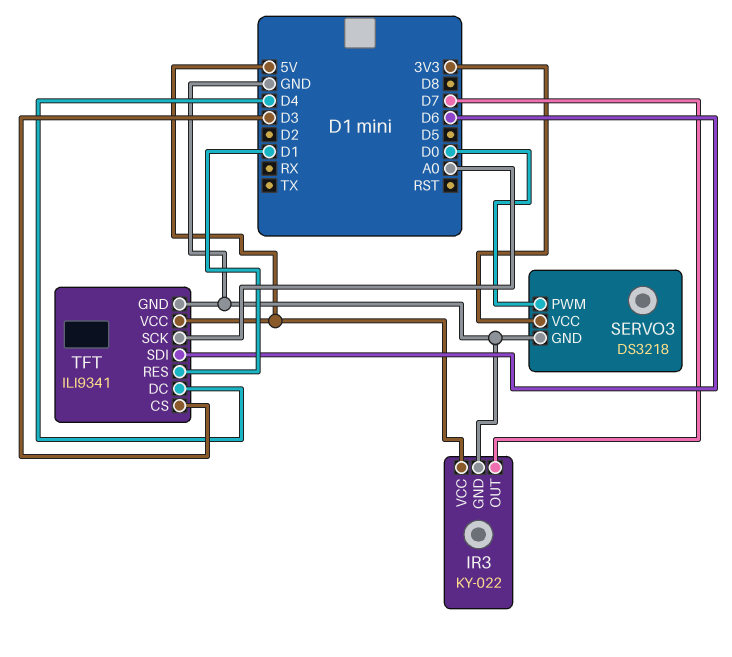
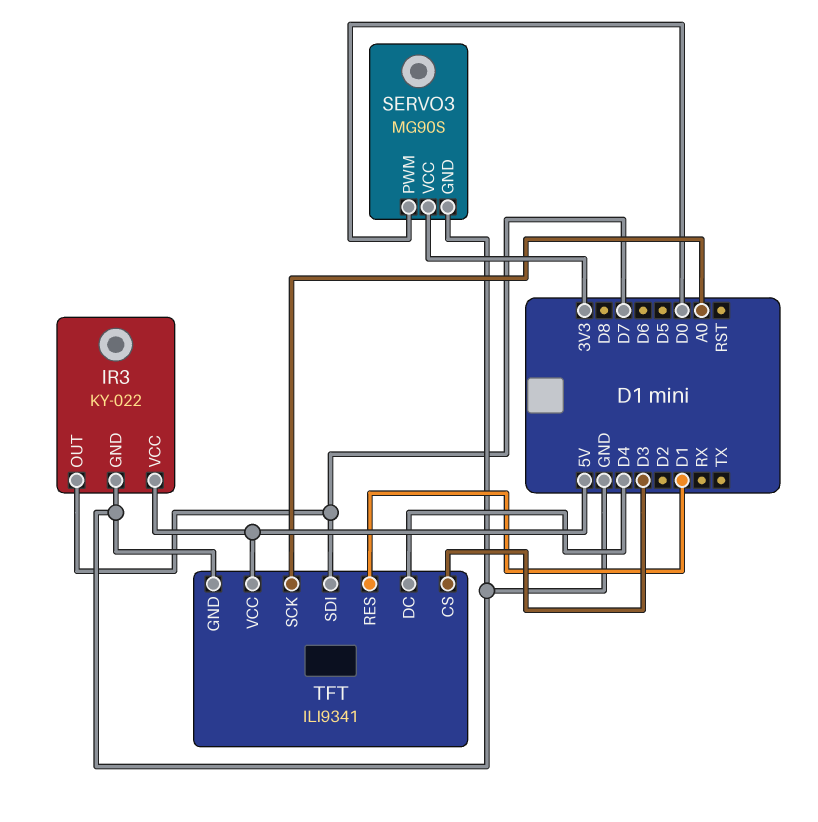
SERVO3: DS3218 -> MG90S
TFT pin SDI: D6 -> D7

